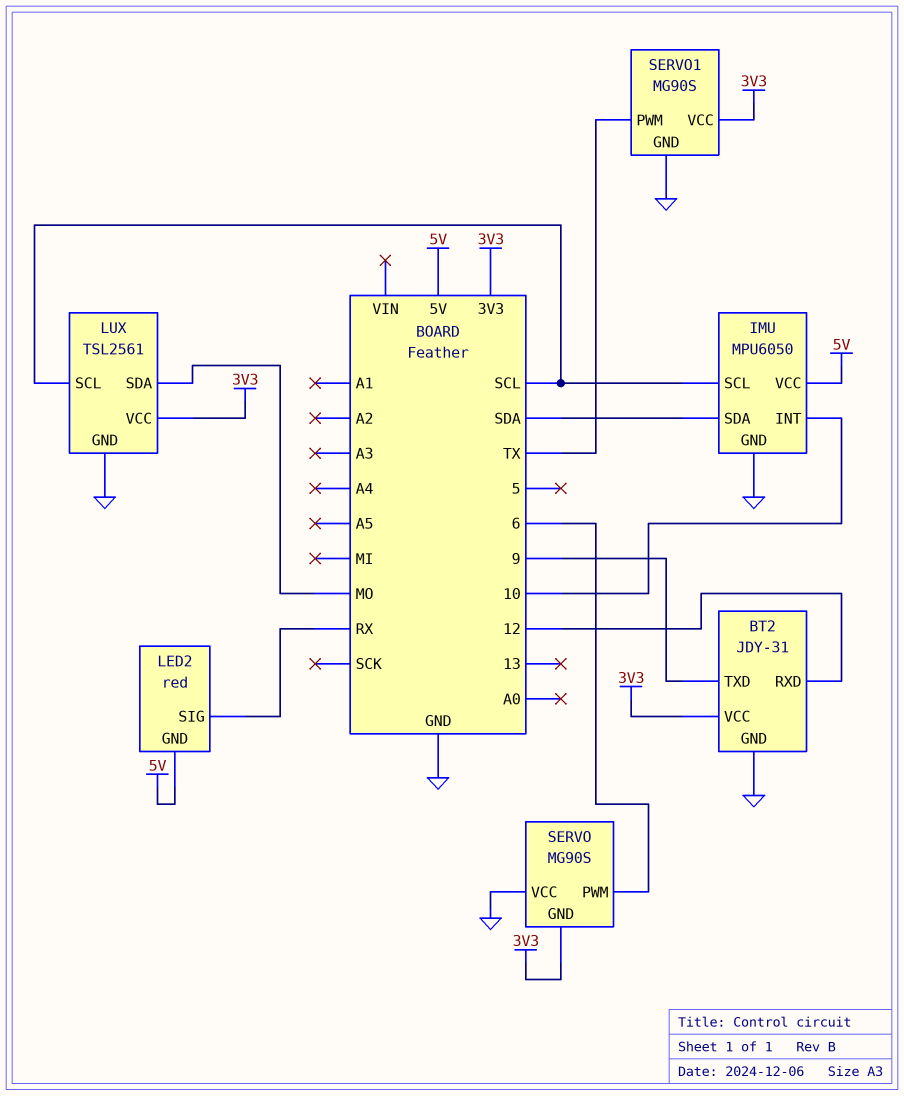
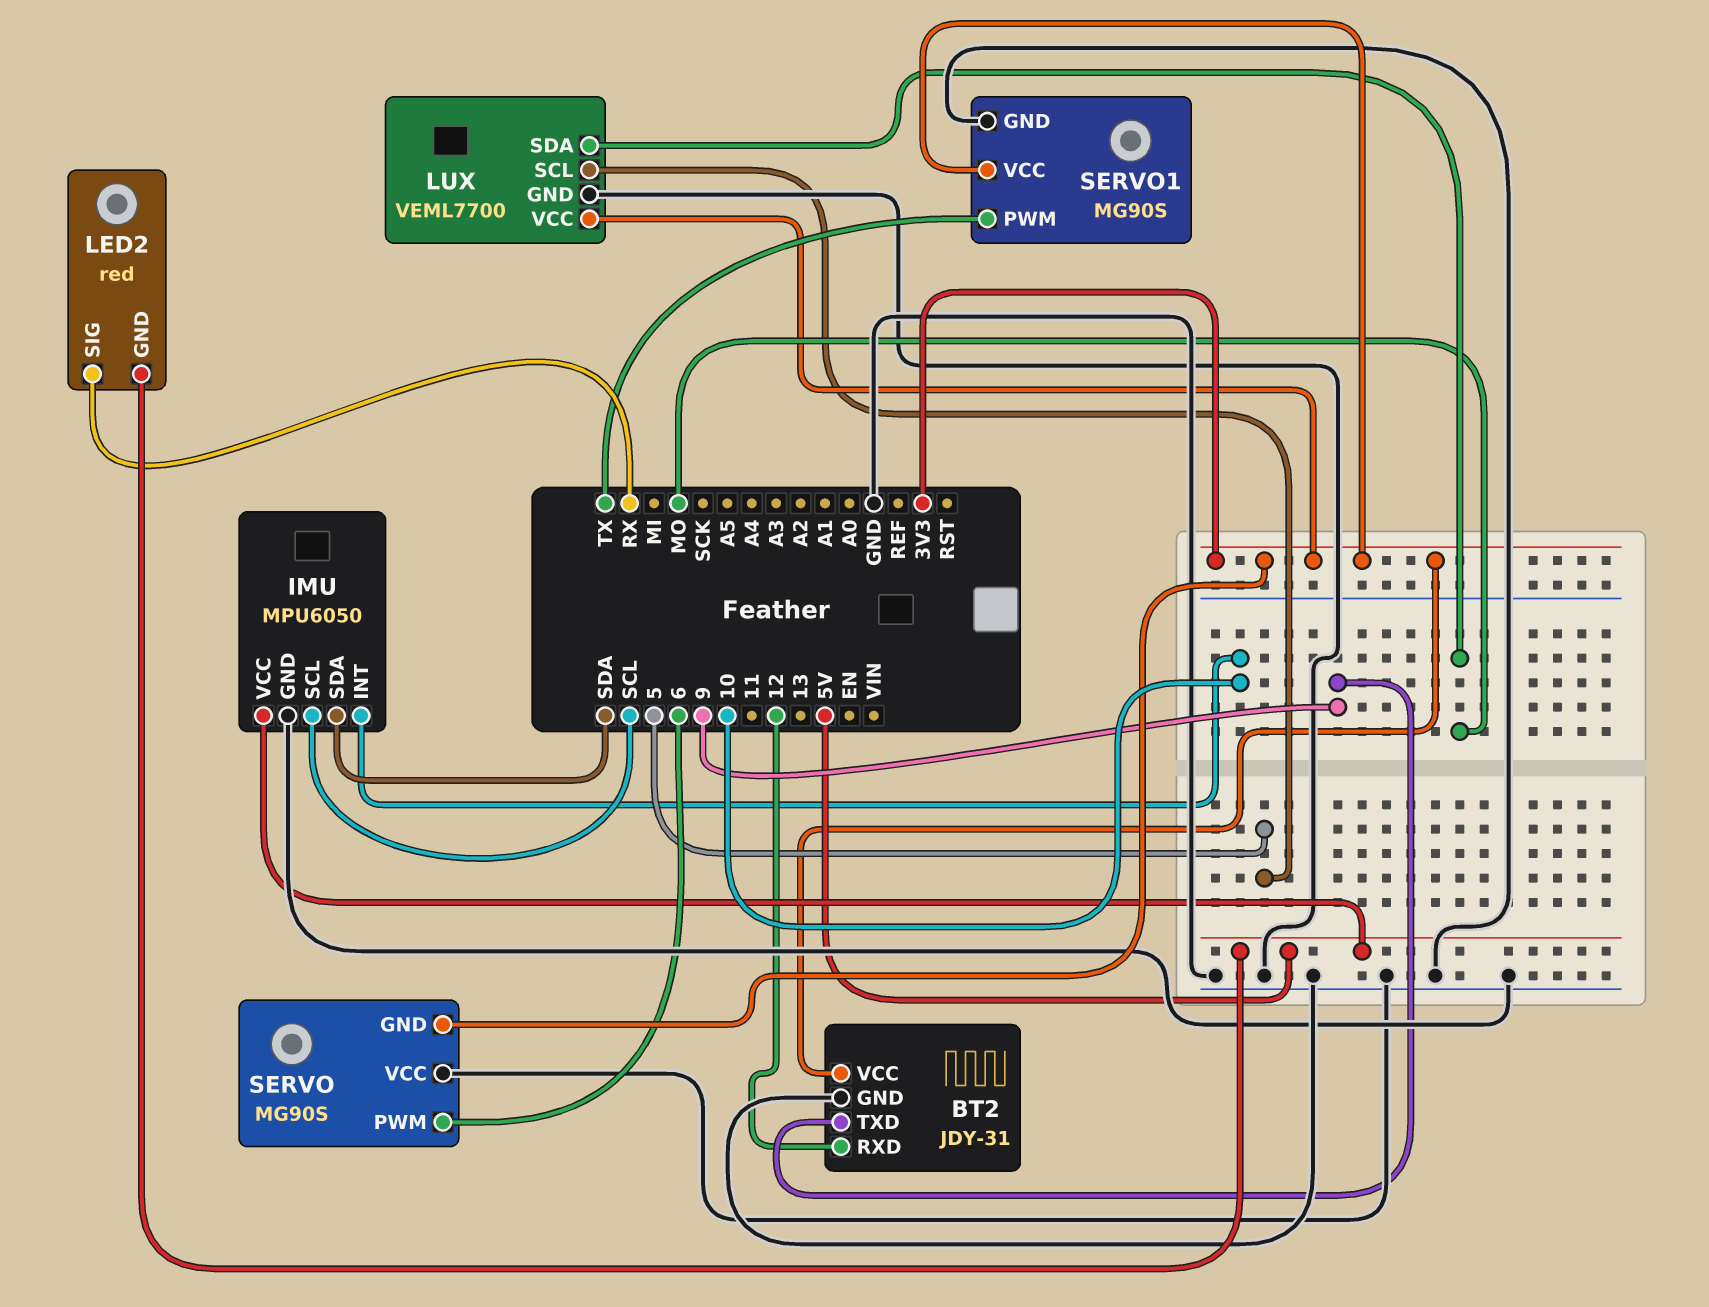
LUX: TSL2561 -> VEML7700
LUX pin SCL: SCL -> 5

